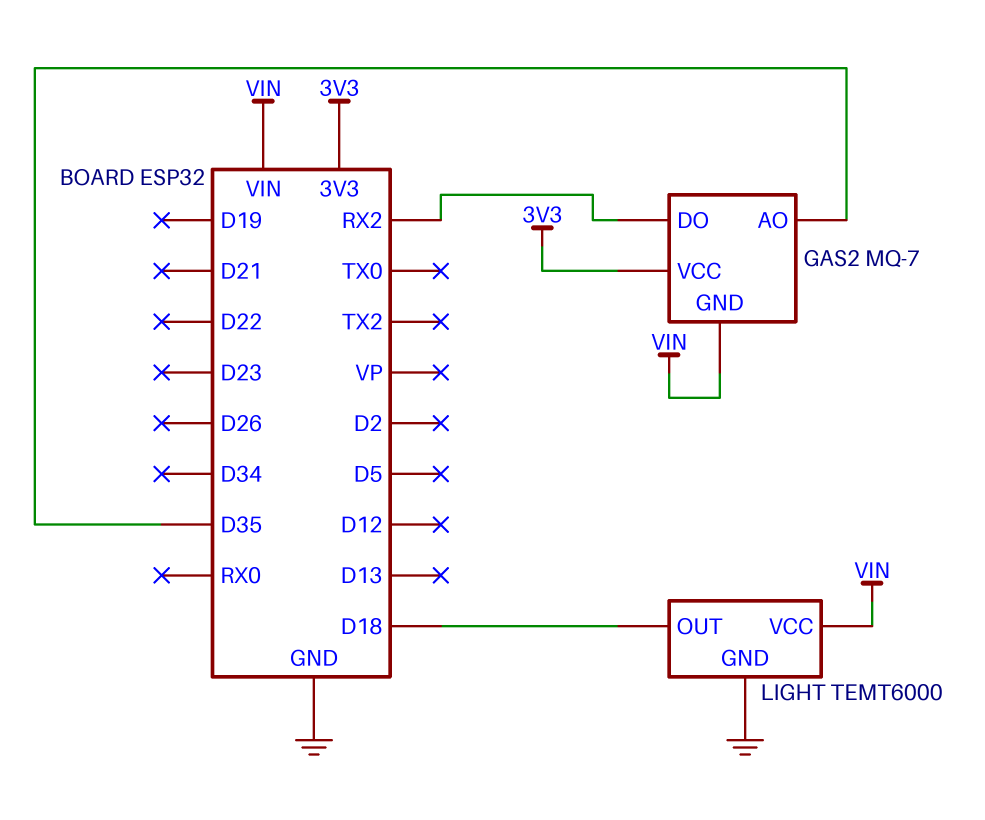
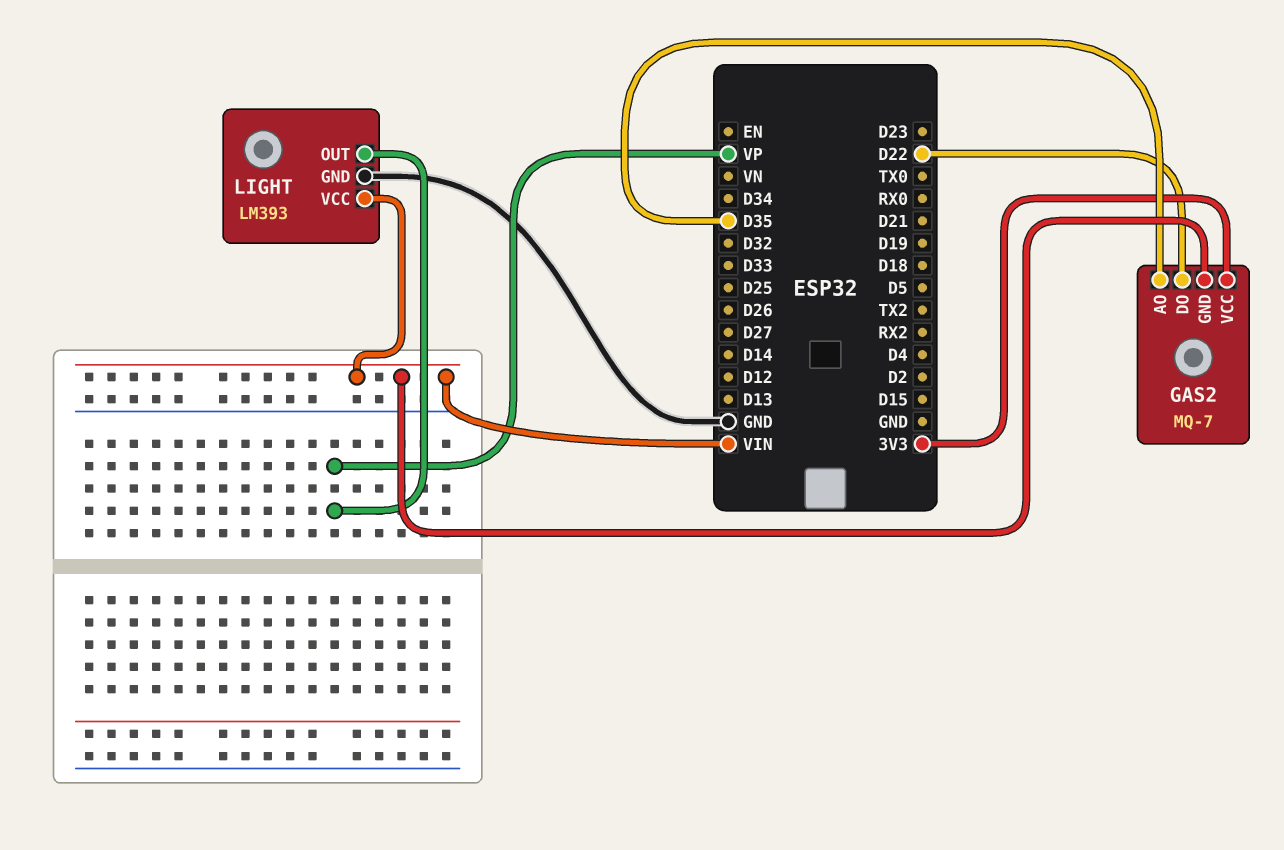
GAS2 pin DO: RX2 -> D22
LIGHT: TEMT6000 -> LM393
LIGHT pin OUT: D18 -> VP

